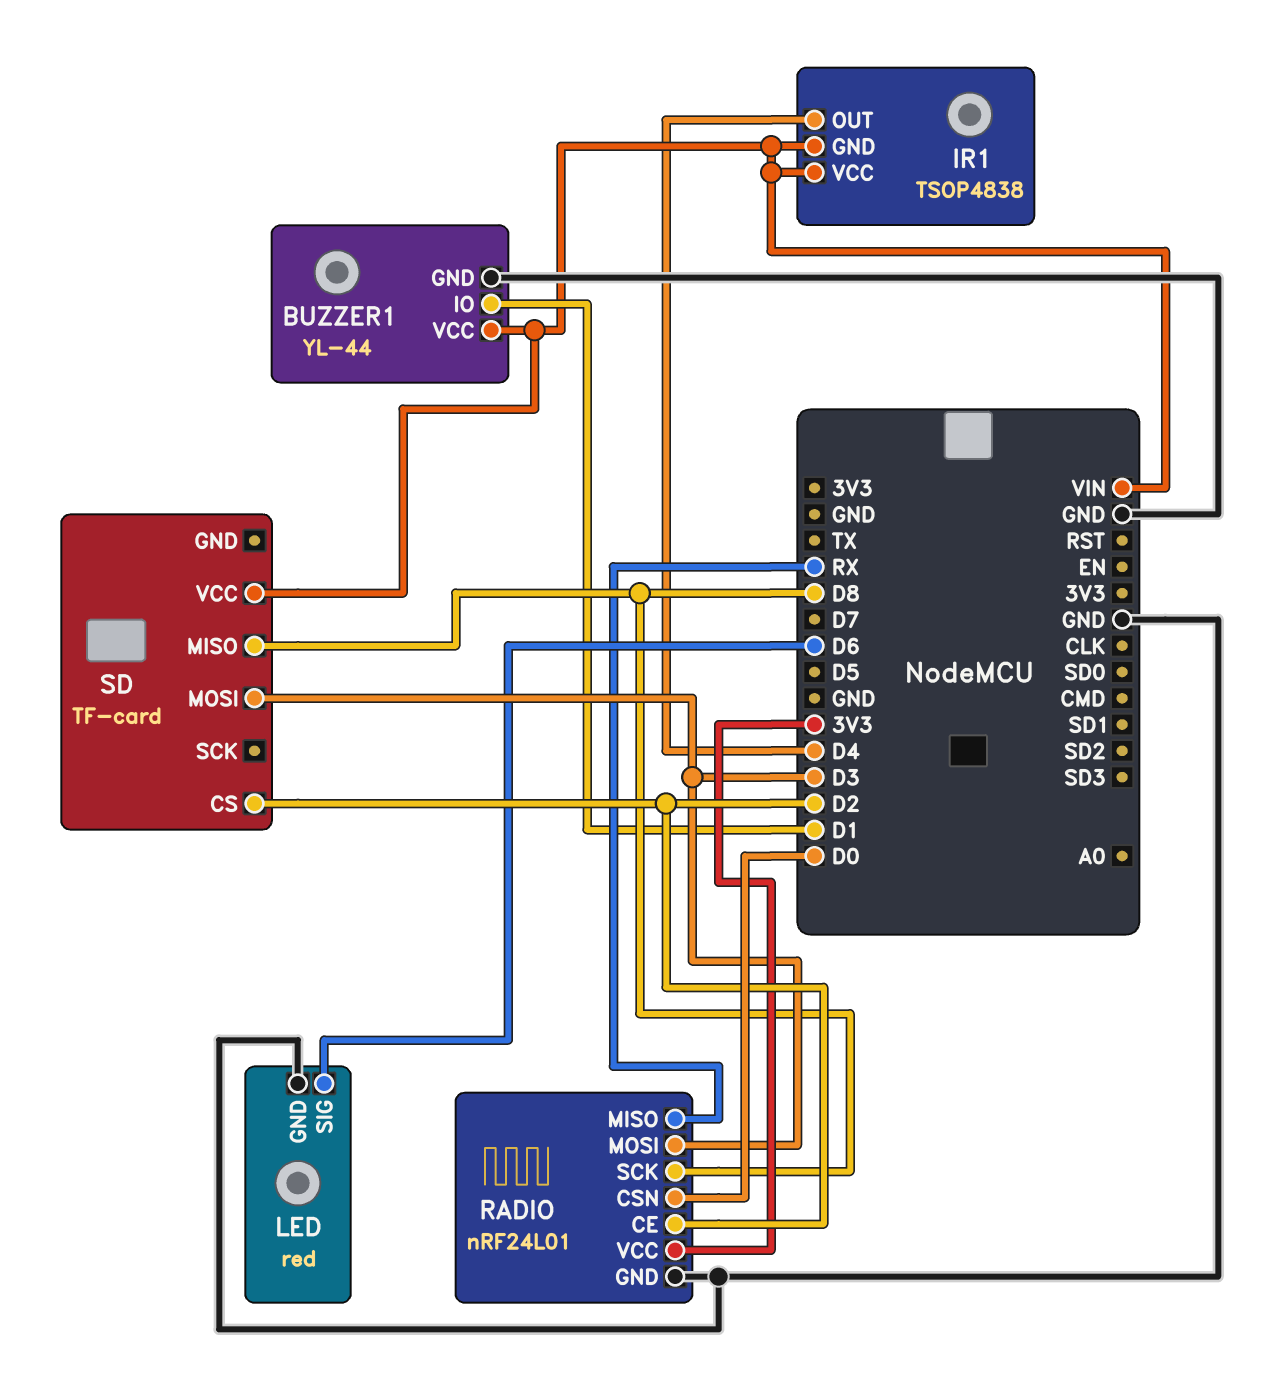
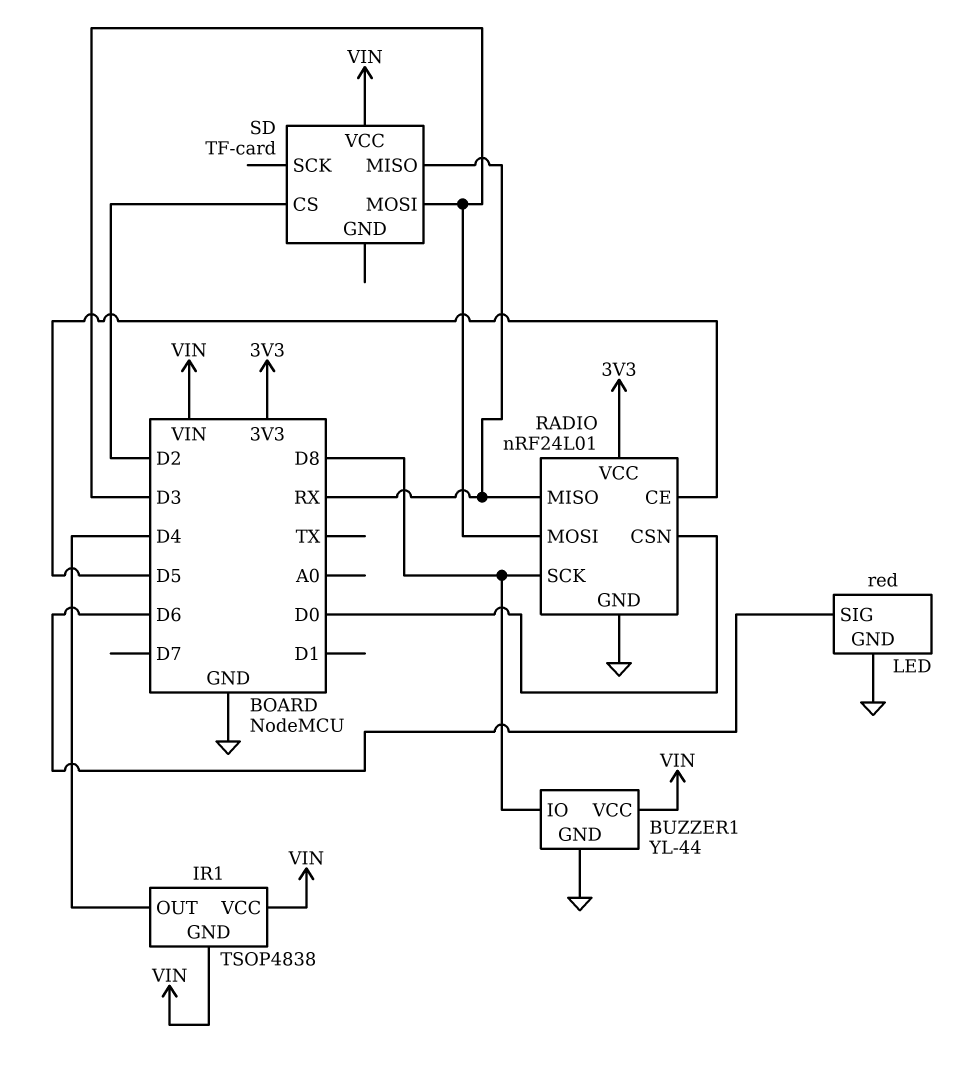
BUZZER1 pin IO: D1 -> D8
RADIO pin CE: D2 -> D5
SD pin MISO: D8 -> RX

